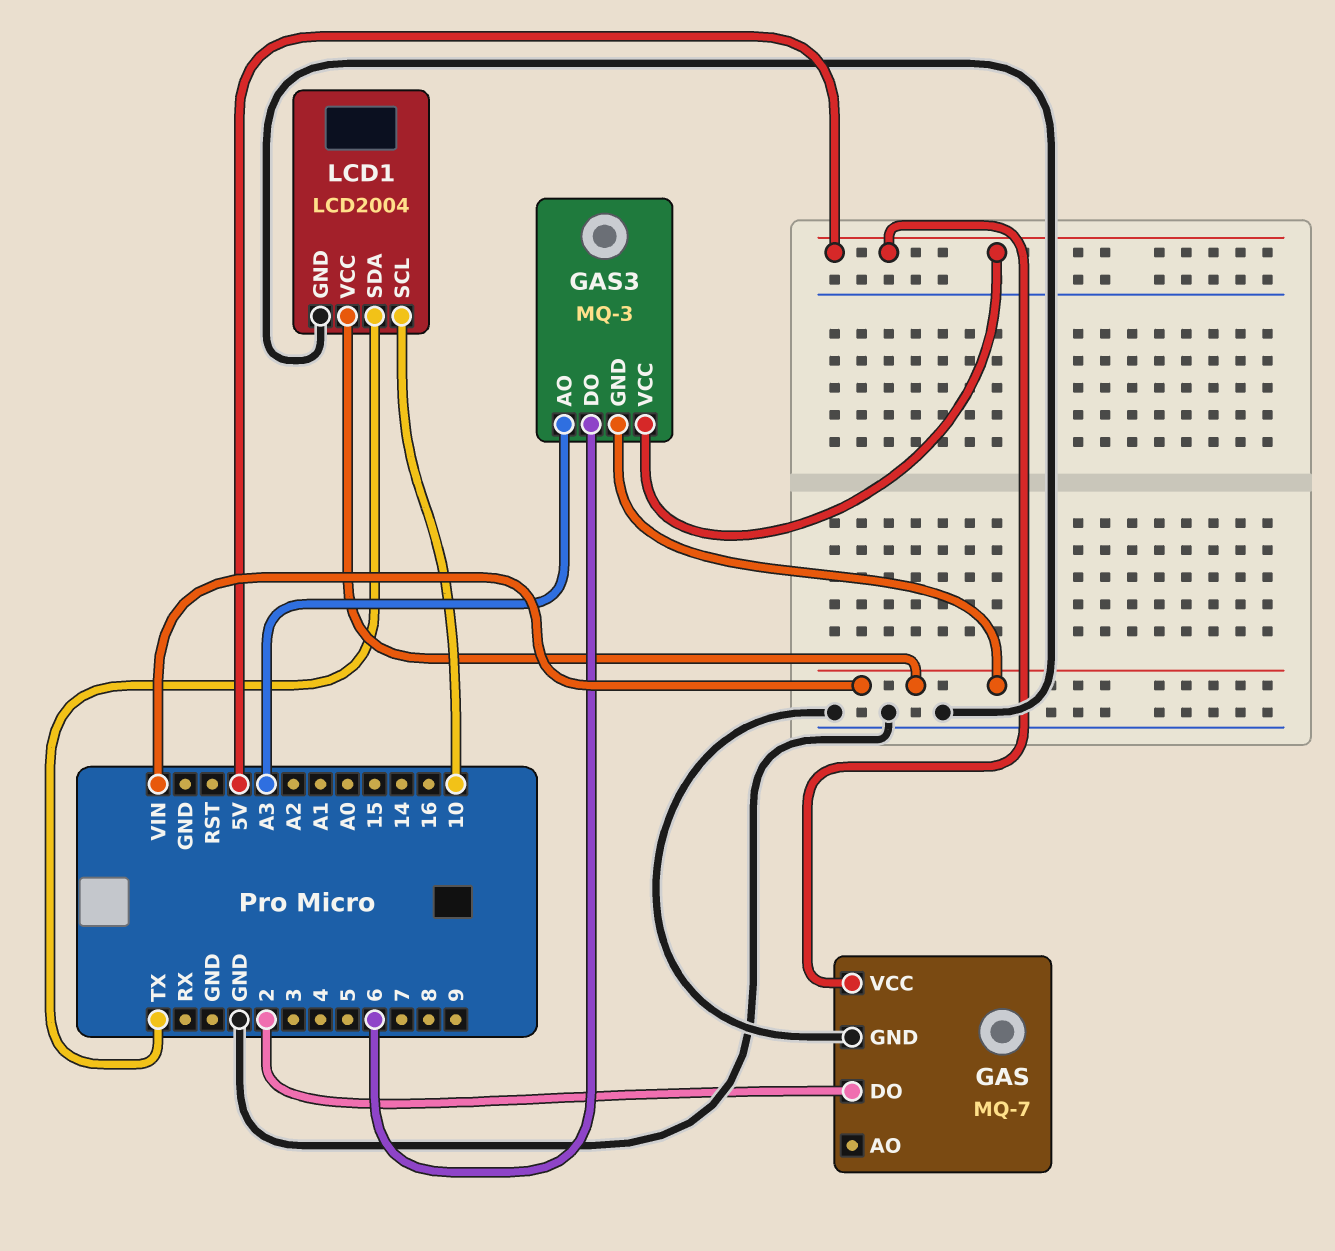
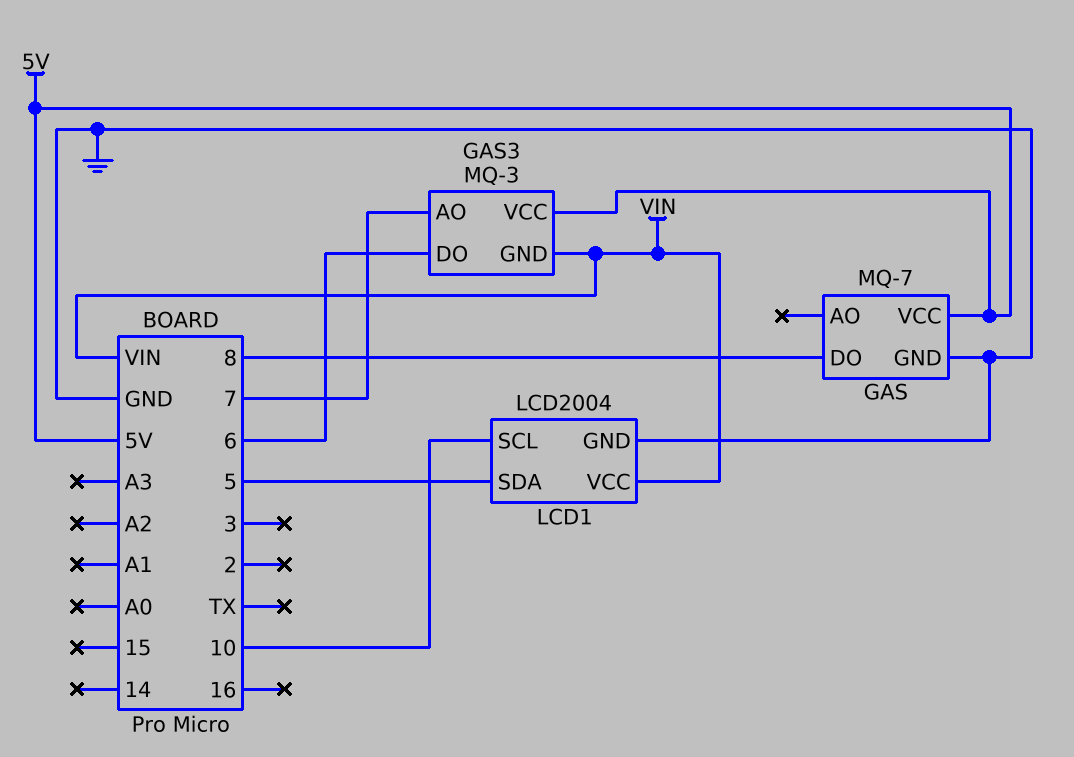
GAS pin DO: 2 -> 8
GAS3 pin AO: A3 -> 7
LCD1 pin SDA: TX -> 5

